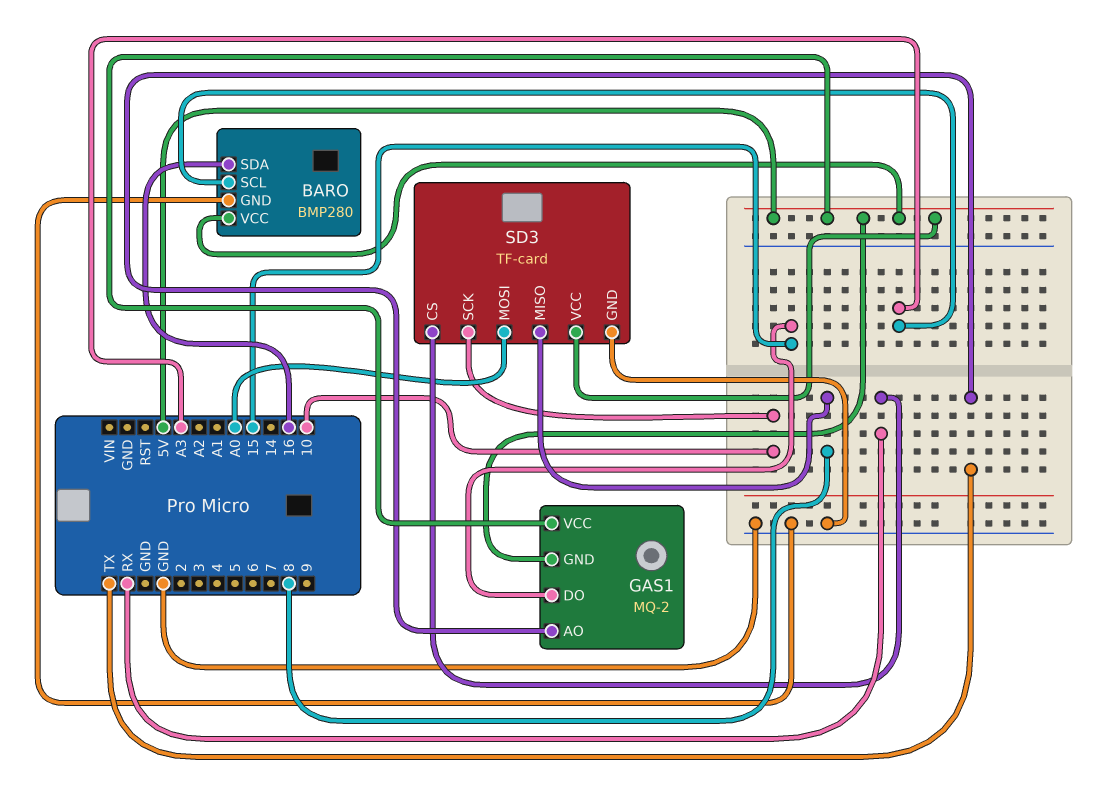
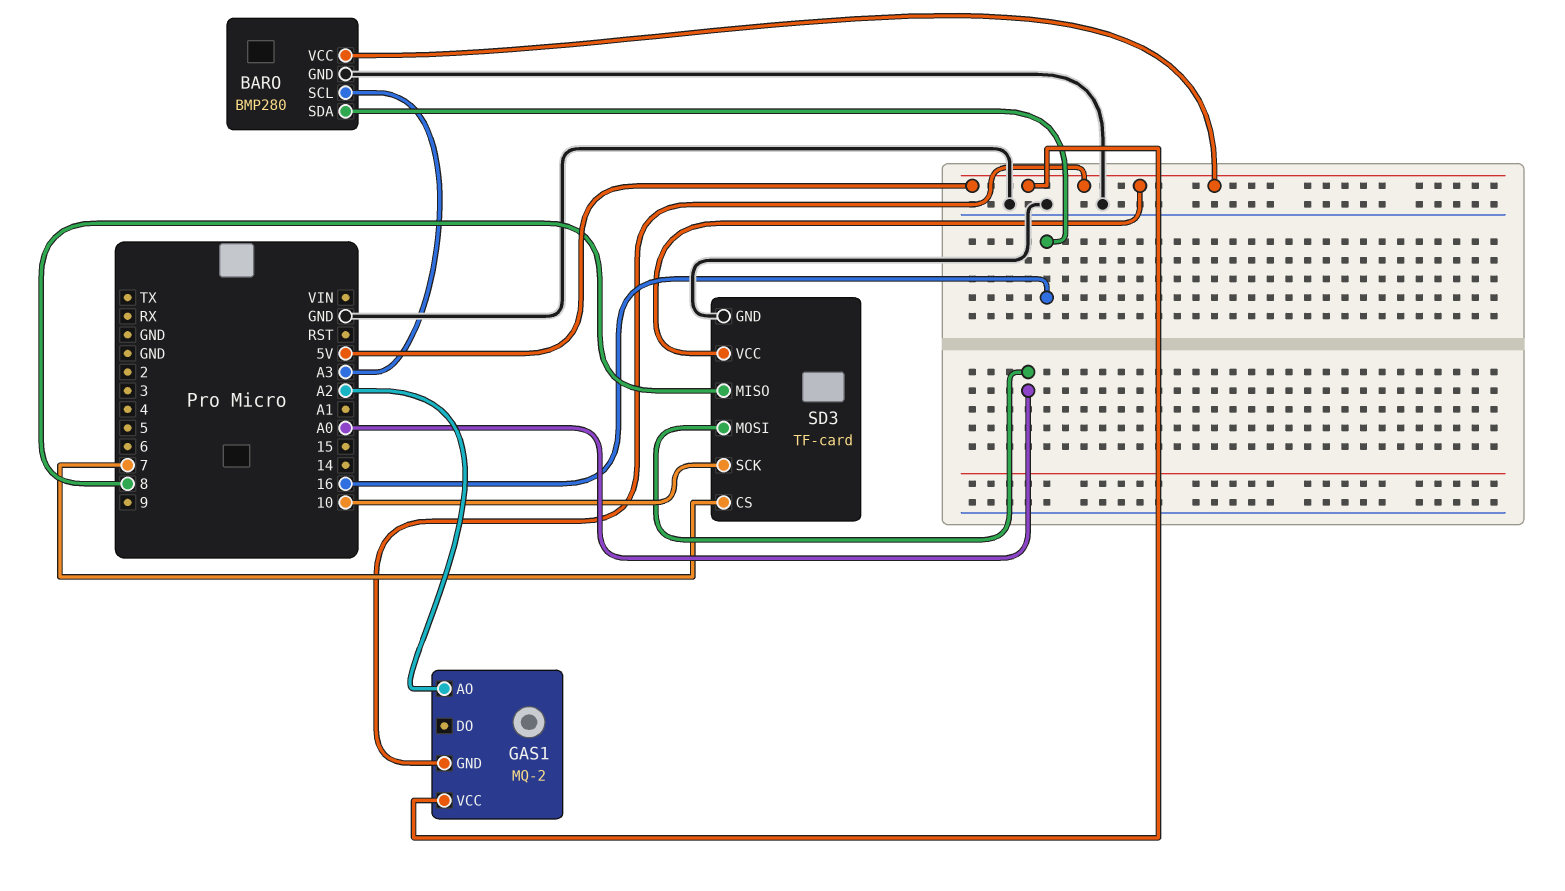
GAS1 pin AO: TX -> A2
GAS1 pin DO: 15 -> none
SD3 pin CS: RX -> 7

